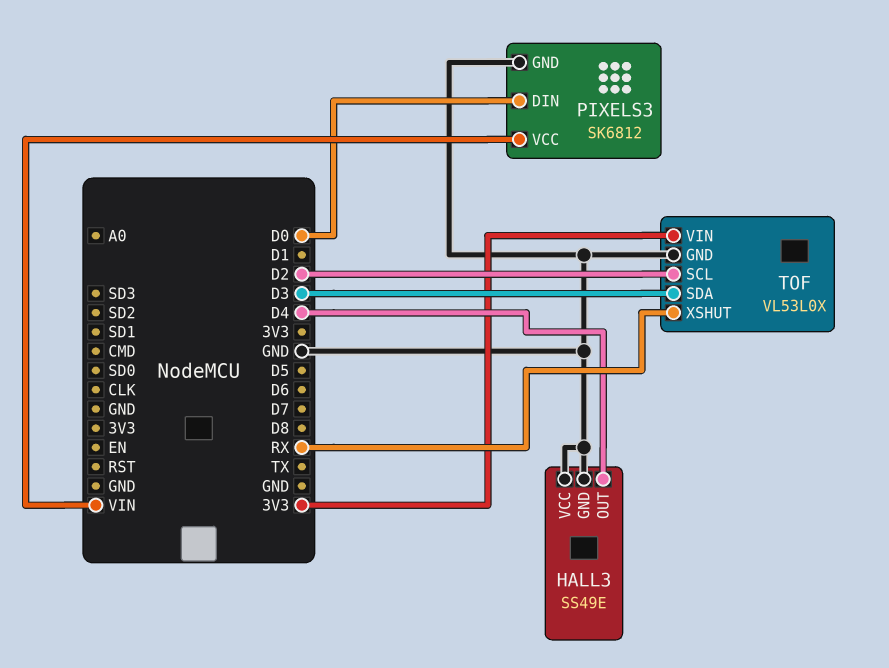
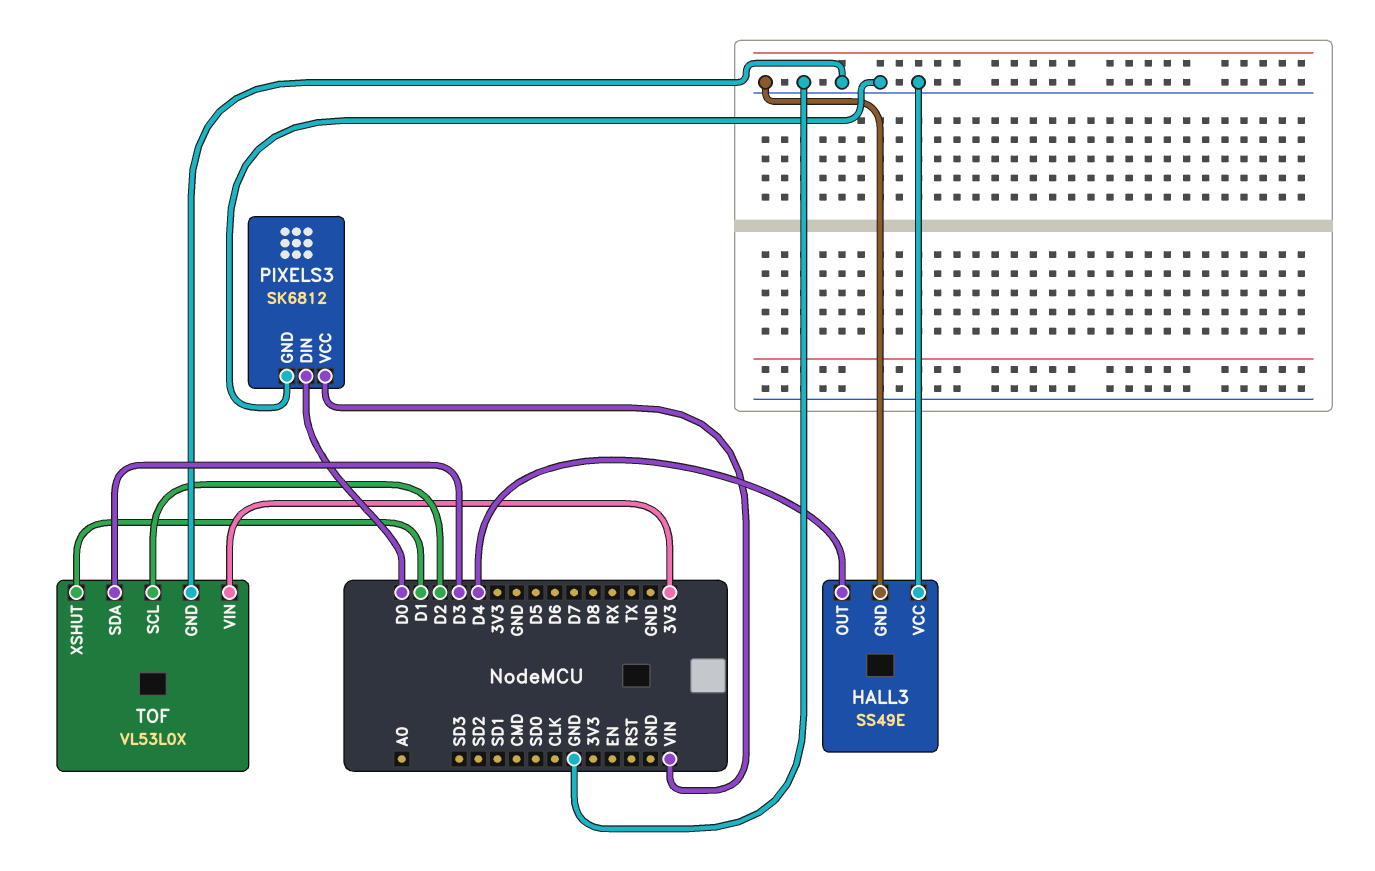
TOF pin XSHUT: RX -> D1

